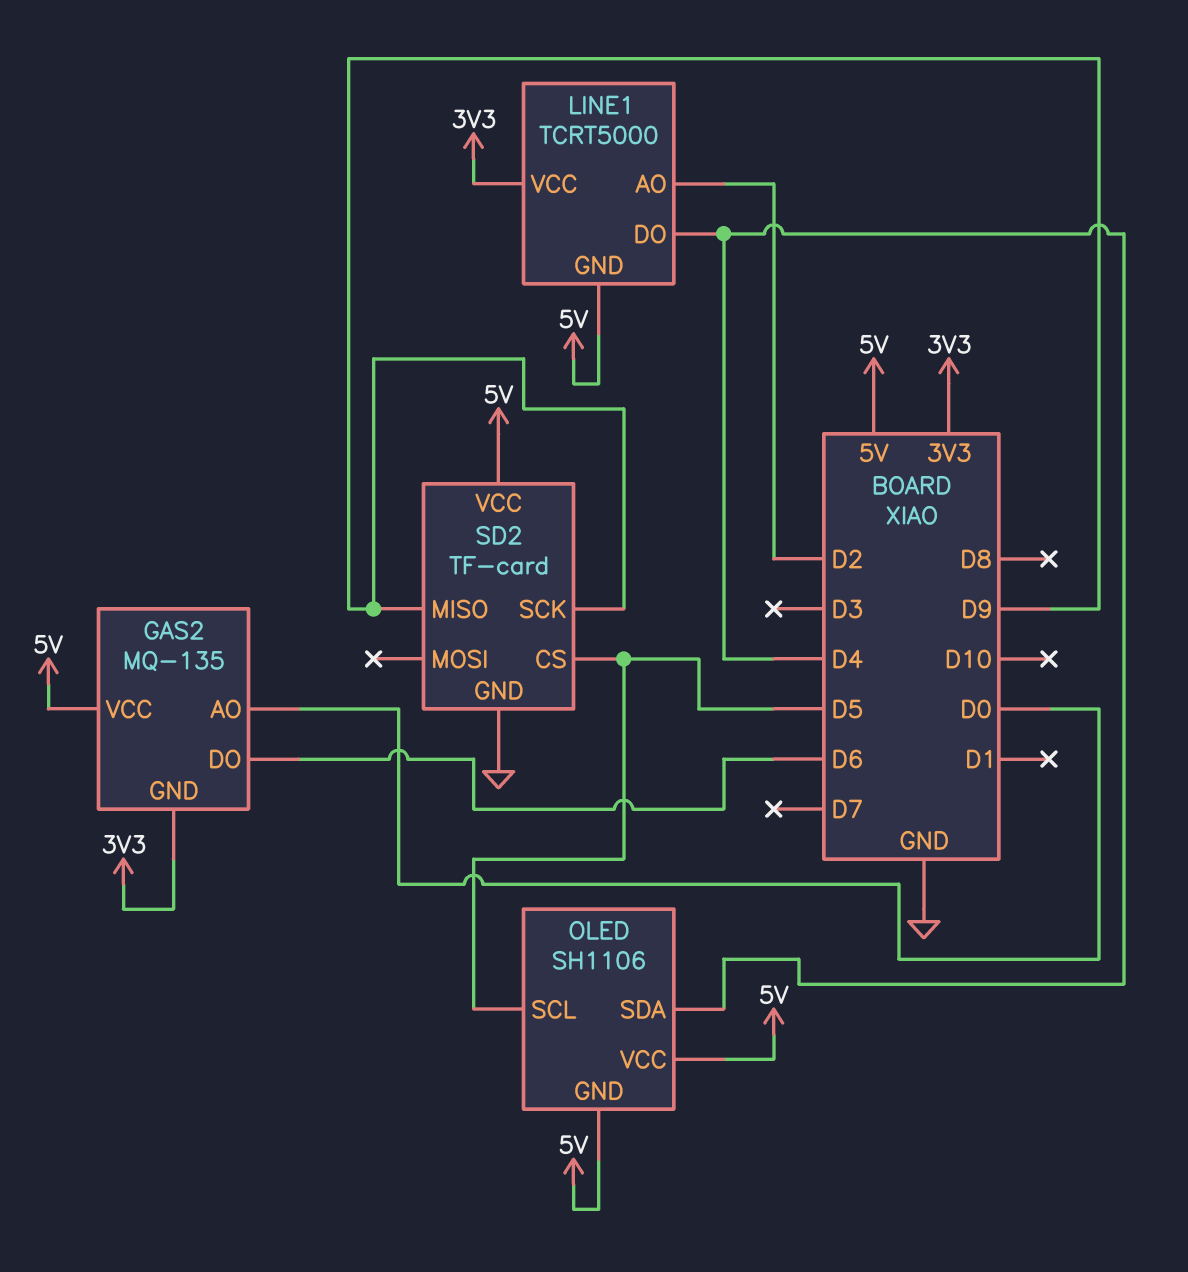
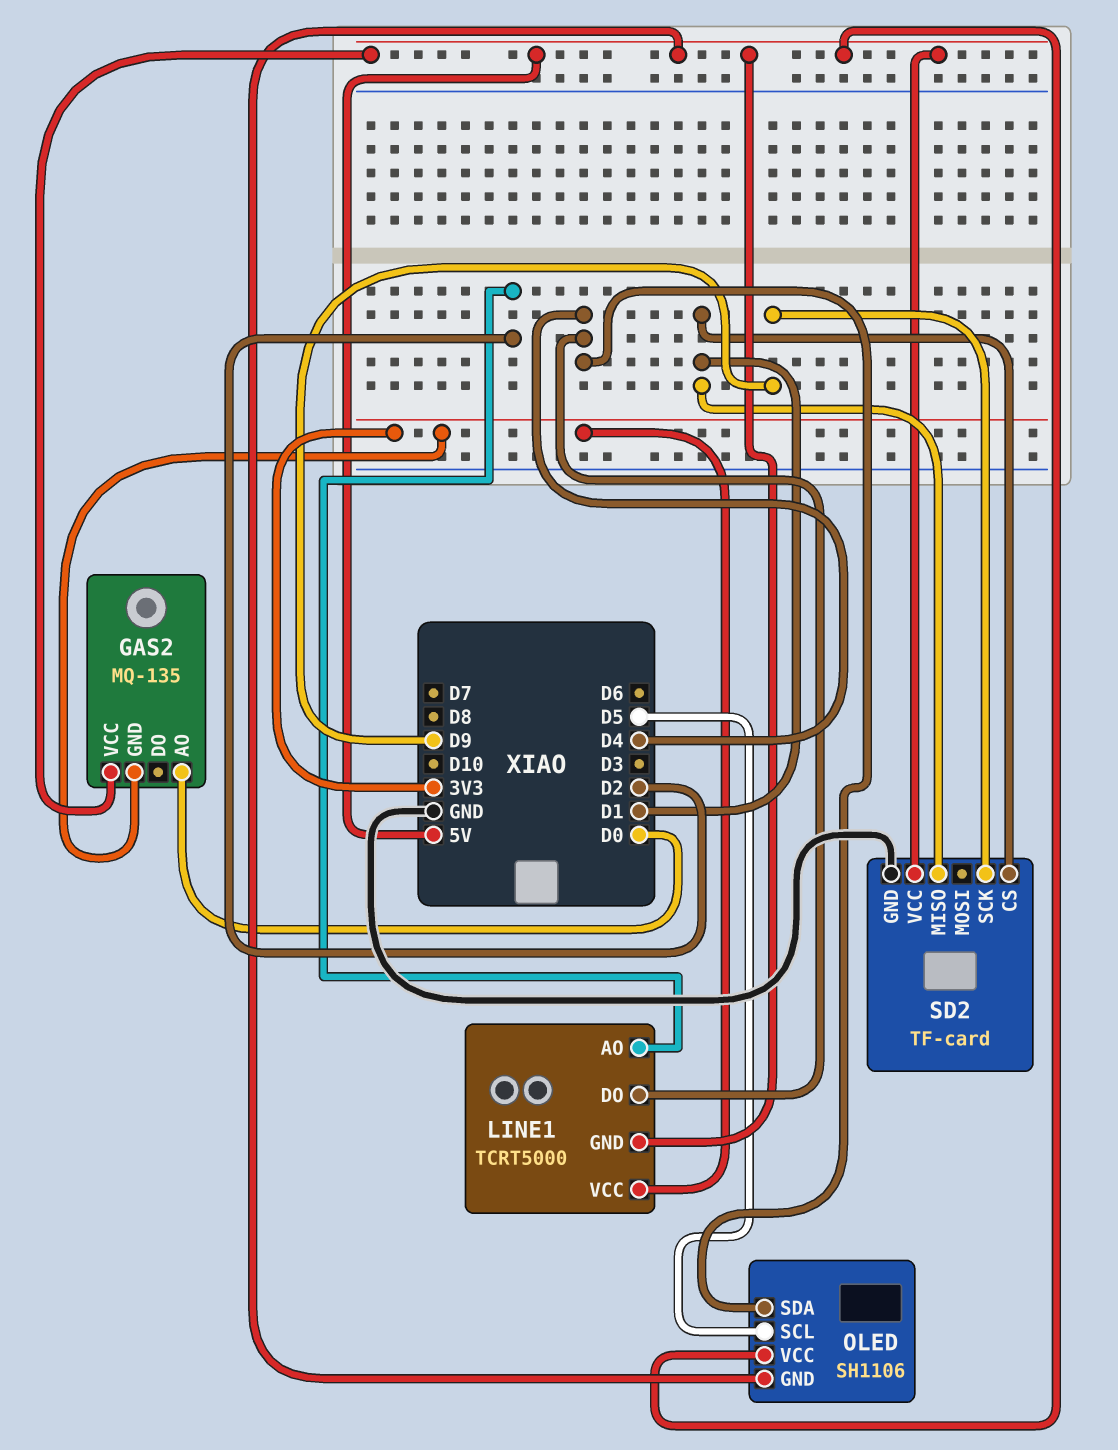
GAS2 pin DO: D6 -> none
SD2 pin CS: D5 -> D1
SD2 pin MISO: D9 -> D1

